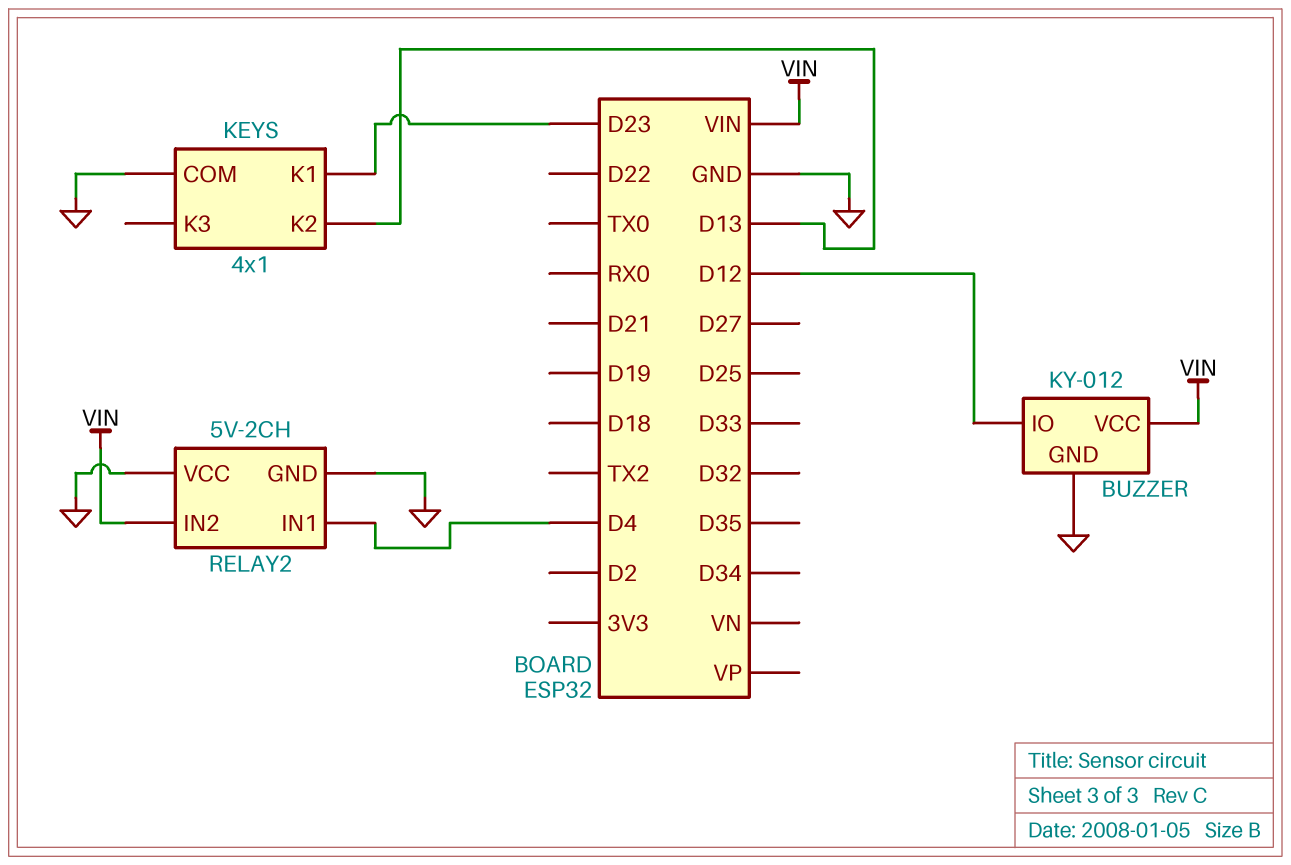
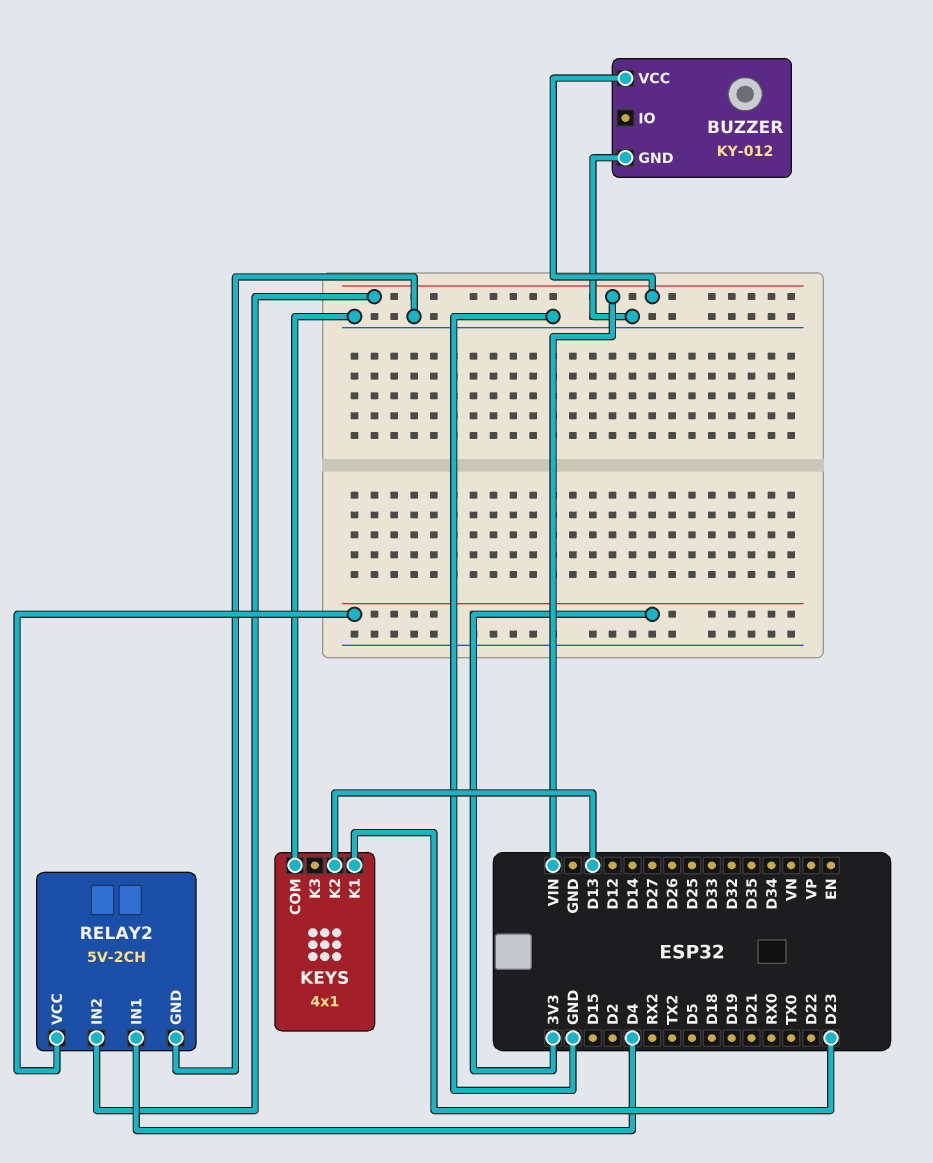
BUZZER pin IO: D12 -> none
RELAY2 pin VCC: GND -> 3V3

